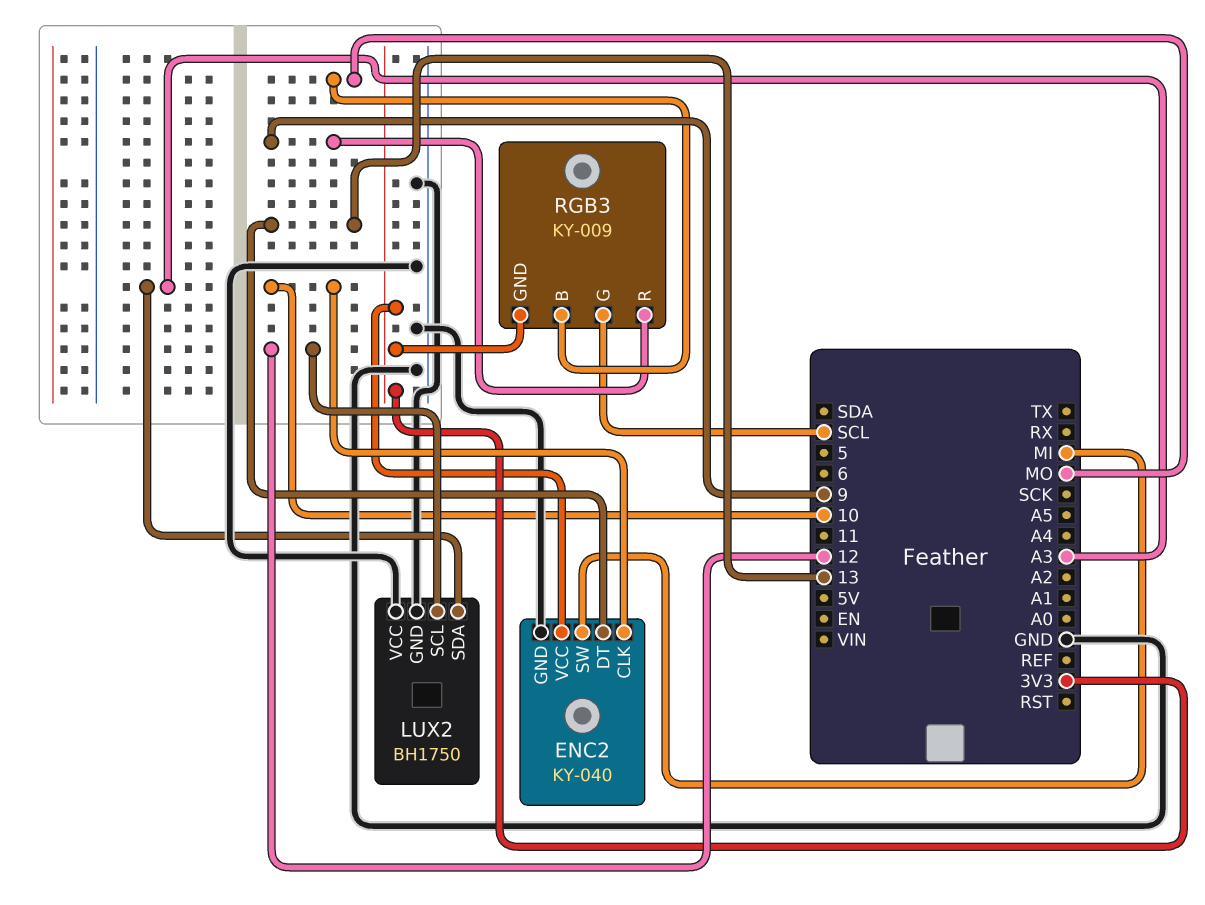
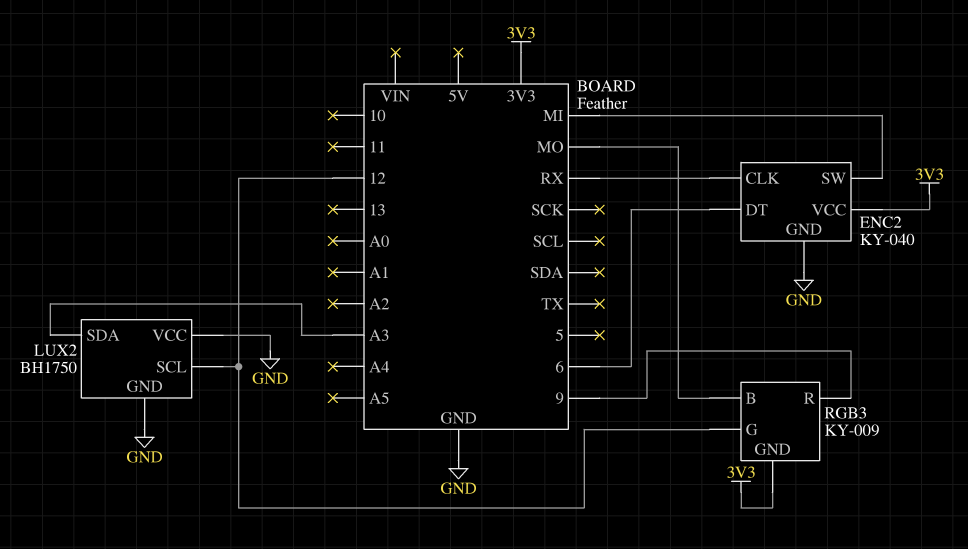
ENC2 pin CLK: 10 -> RX
ENC2 pin DT: 13 -> 6
RGB3 pin G: SCL -> 12

